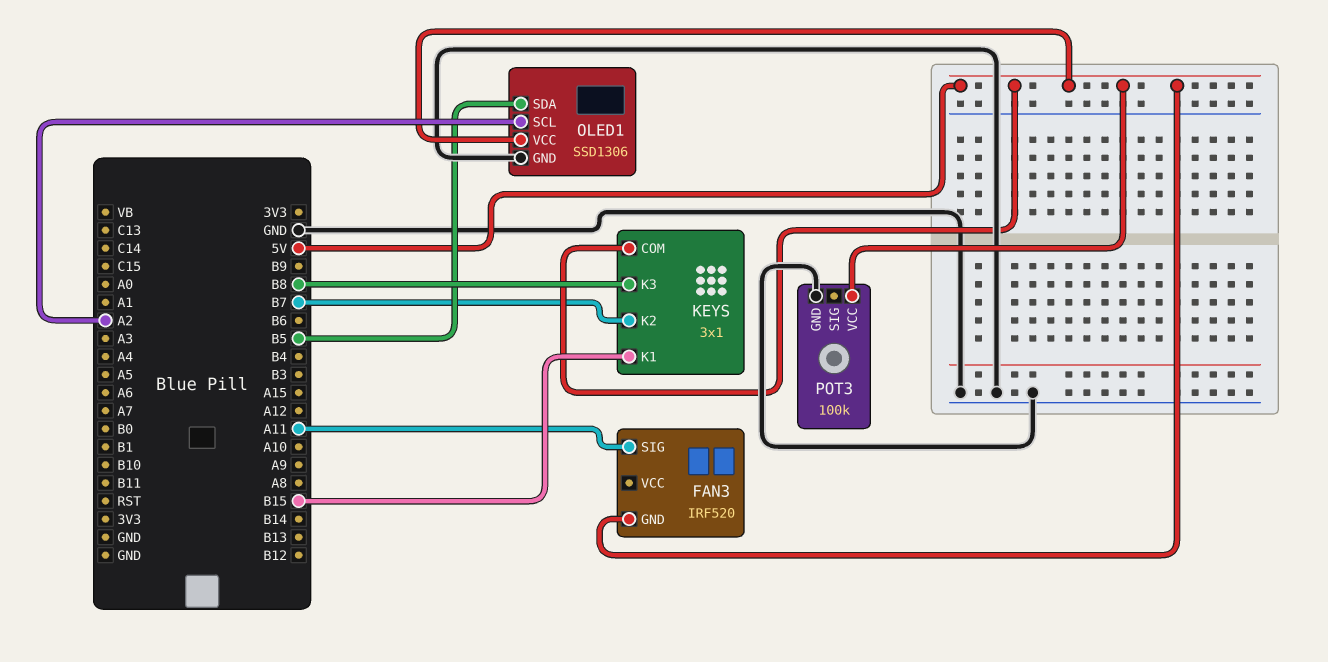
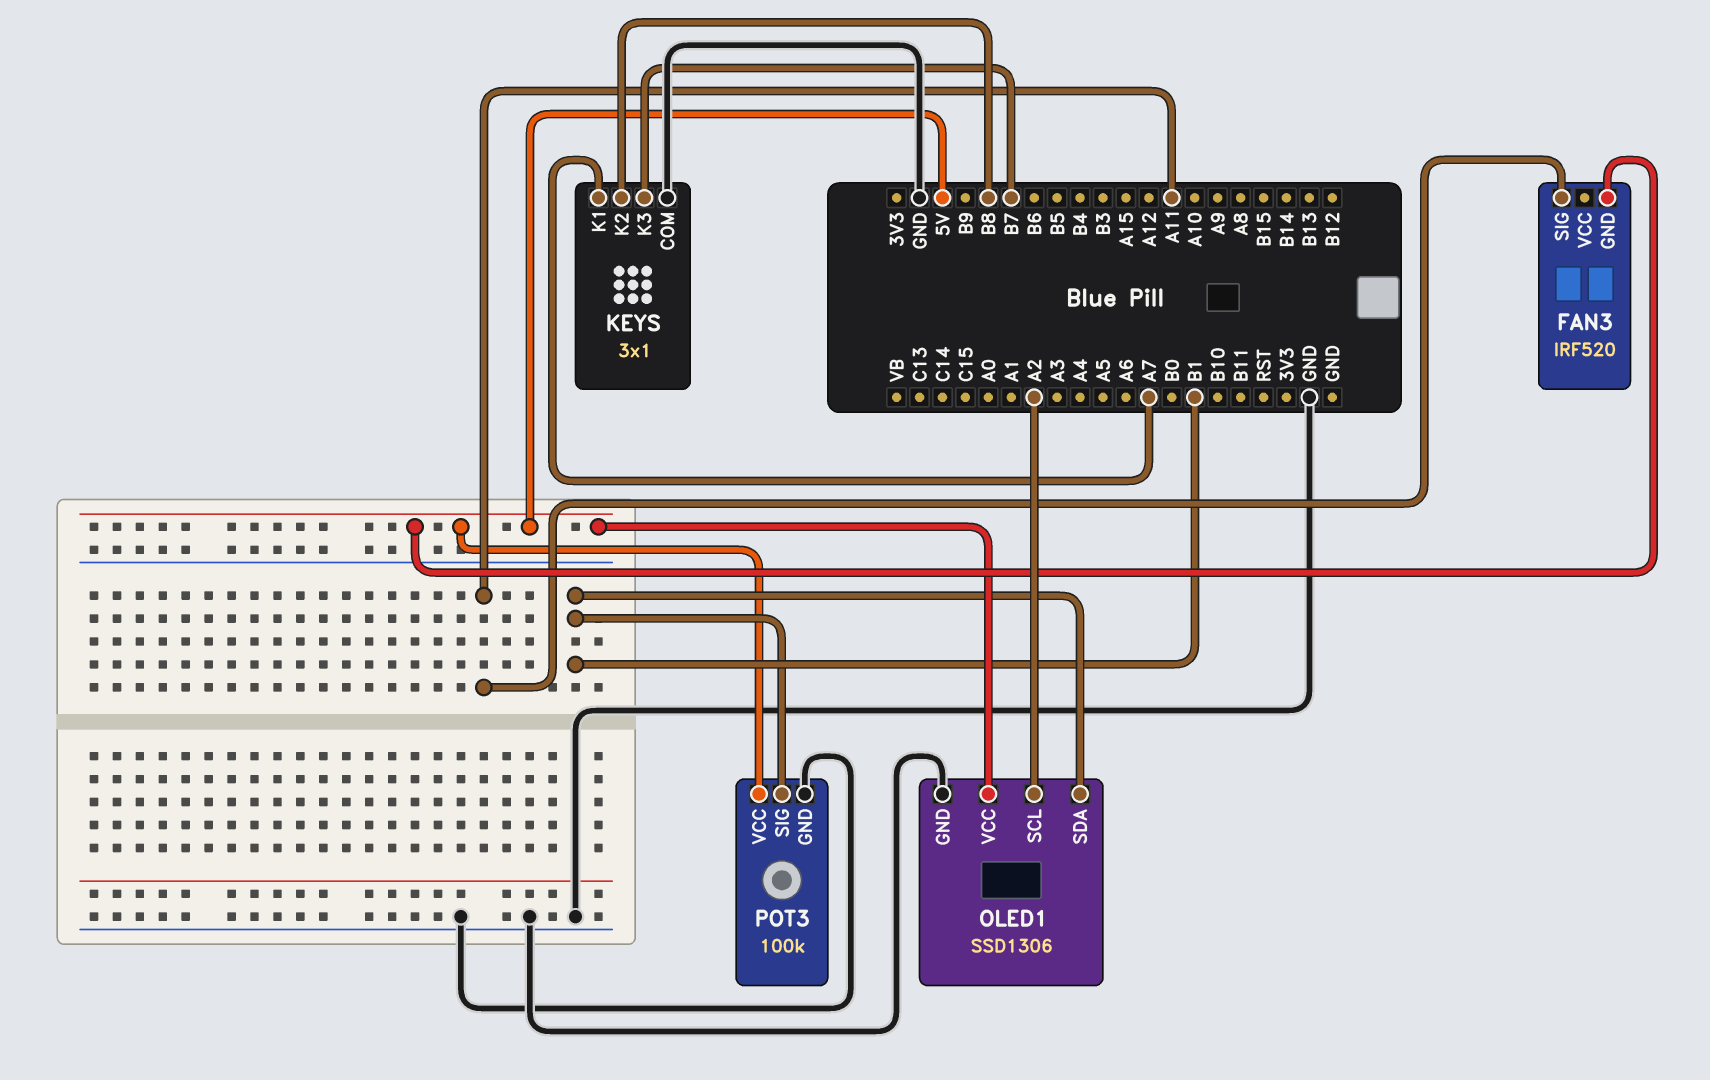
KEYS pin COM: 5V -> GND
KEYS pin K1: B15 -> A7
KEYS pin K2: B7 -> B8
KEYS pin K3: B8 -> B7
OLED1 pin SDA: B5 -> B1
POT3 pin SIG: none -> B1

